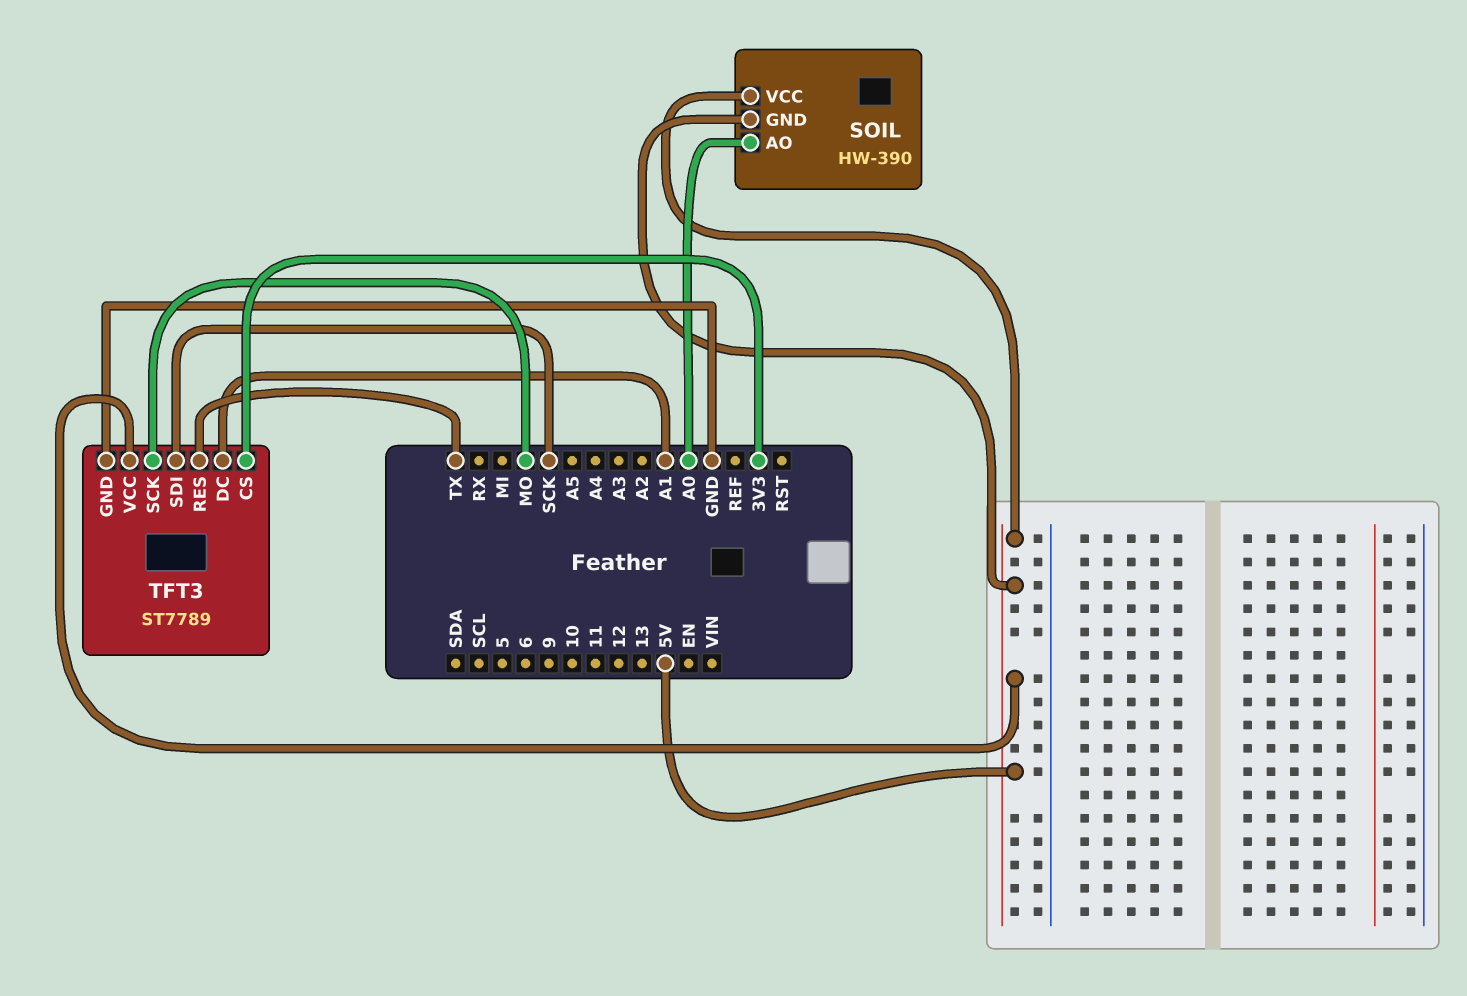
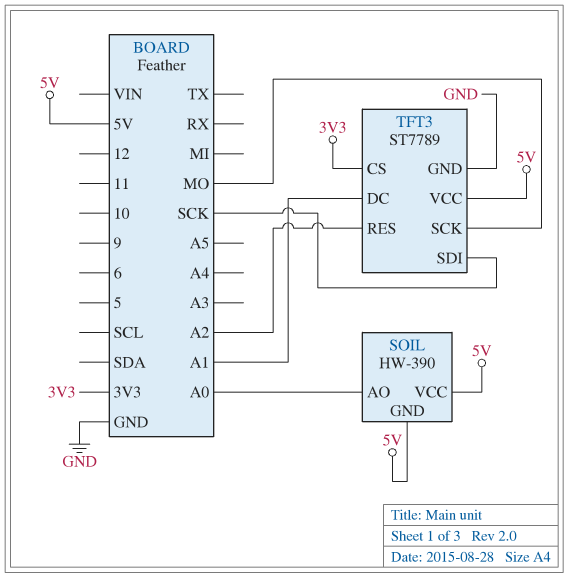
TFT3 pin RES: TX -> A2

